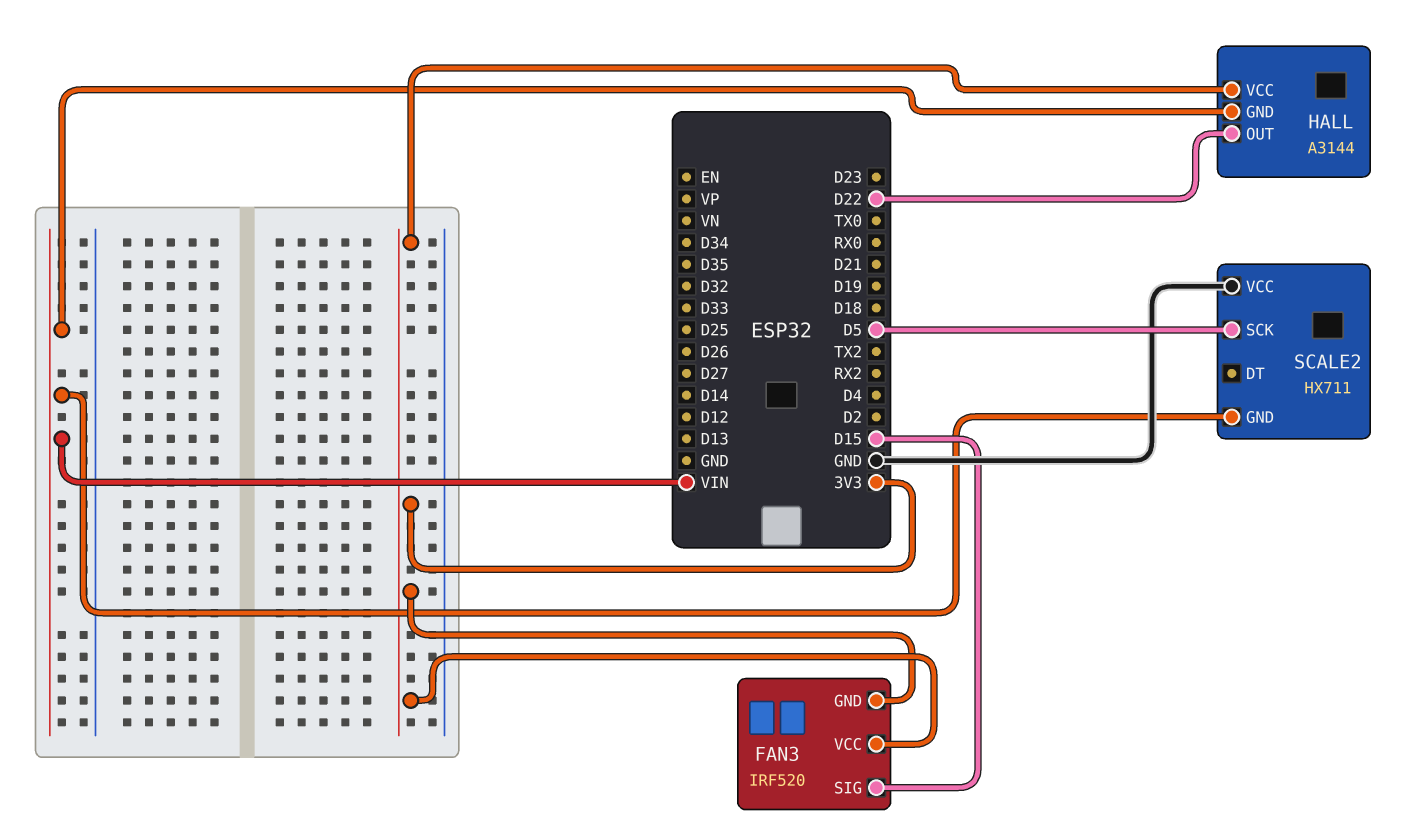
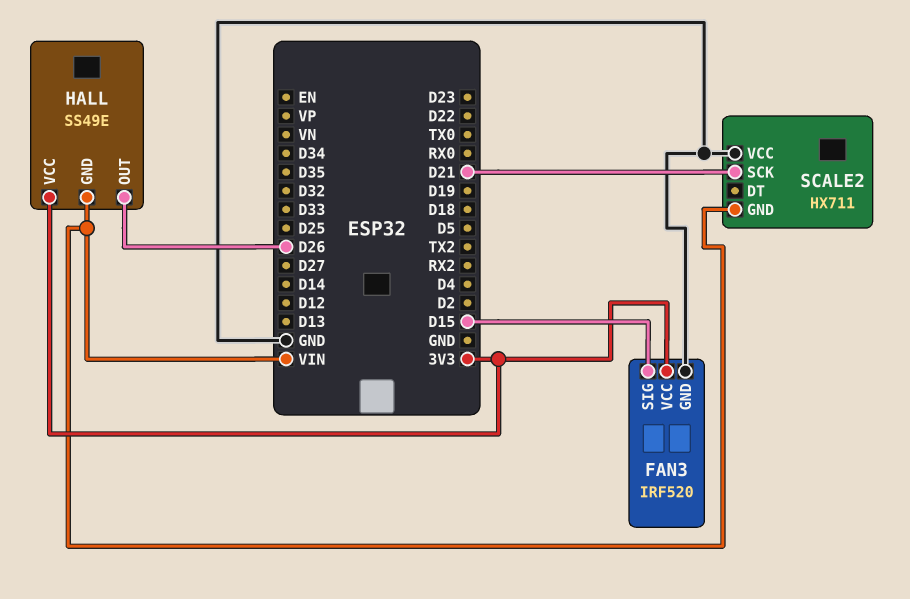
FAN3 pin GND: 3V3 -> GND
HALL: A3144 -> SS49E
HALL pin OUT: D22 -> D26
SCALE2 pin SCK: D5 -> D21

